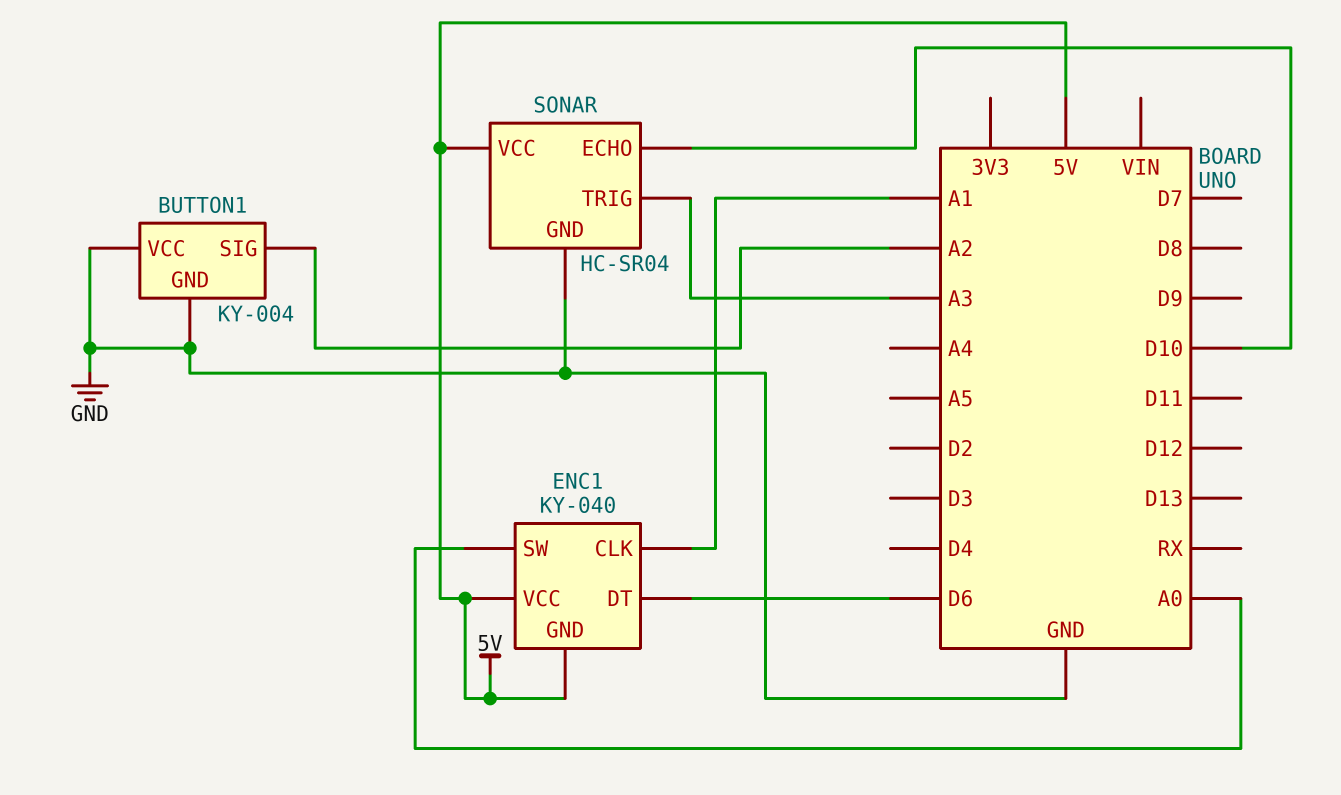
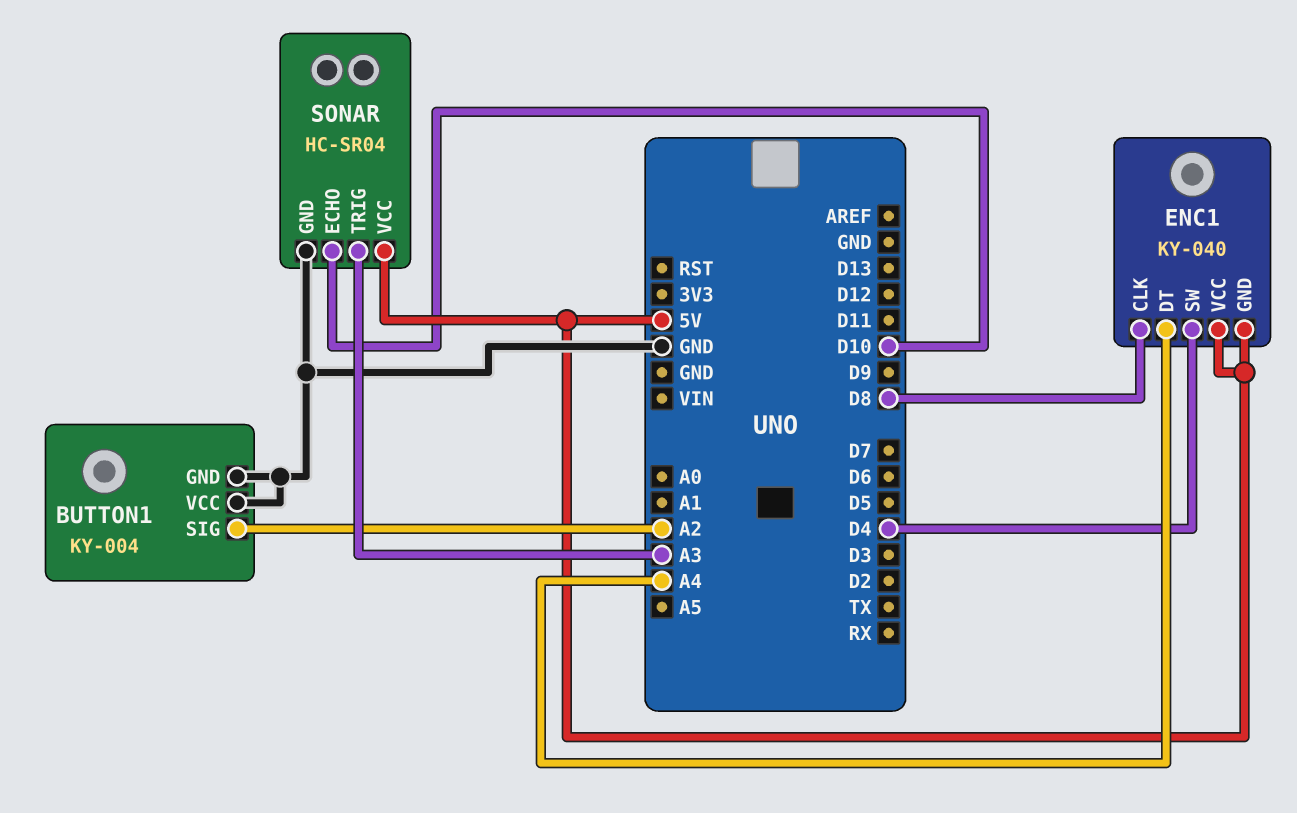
ENC1 pin CLK: A1 -> D8
ENC1 pin DT: D6 -> A4
ENC1 pin SW: A0 -> D4

